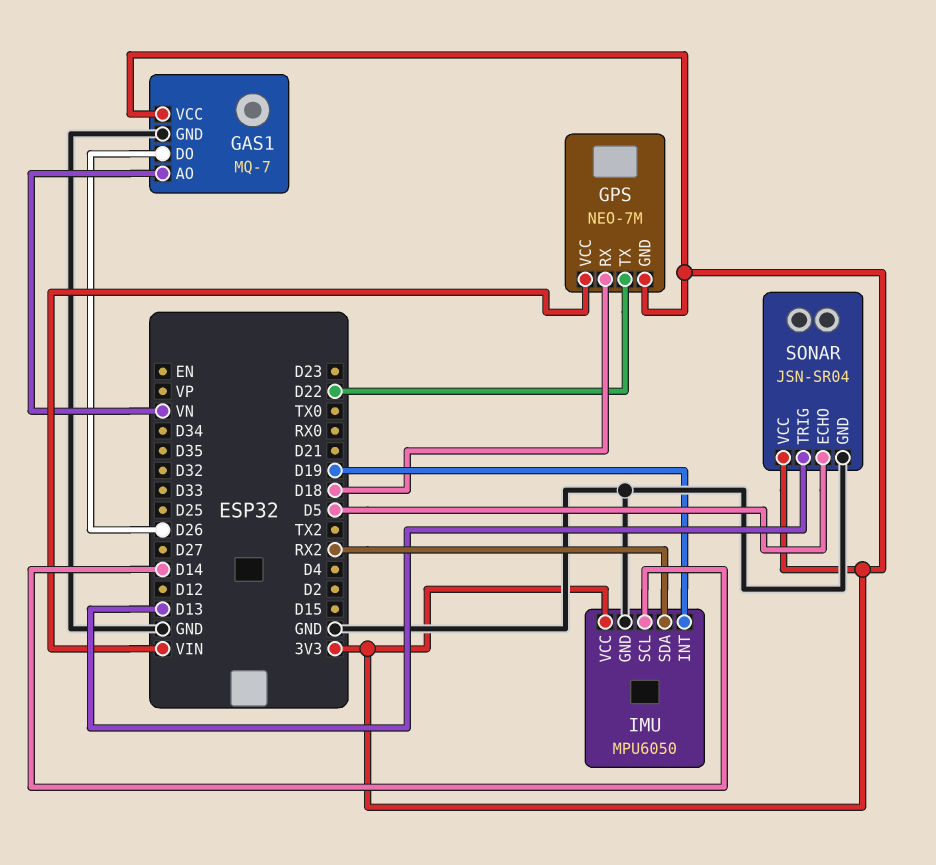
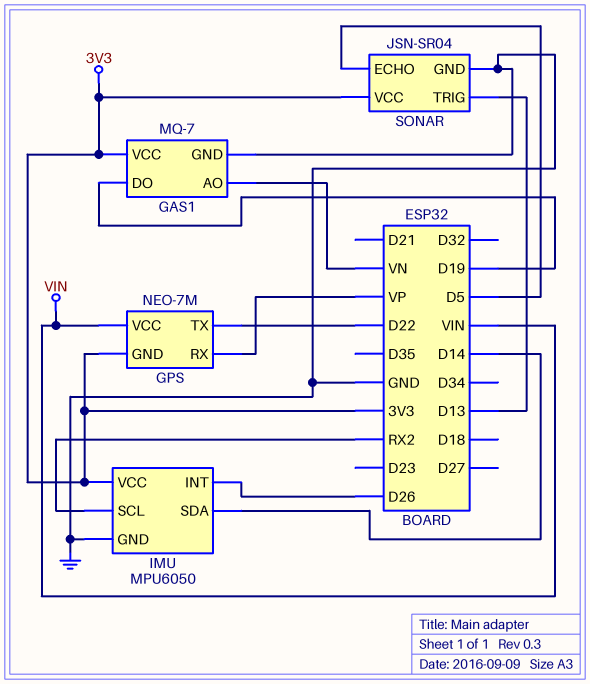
GAS1 pin DO: D26 -> D19
GPS pin RX: D18 -> VP
IMU pin INT: D19 -> D26
IMU pin SCL: D14 -> RX2
IMU pin SDA: RX2 -> D14

